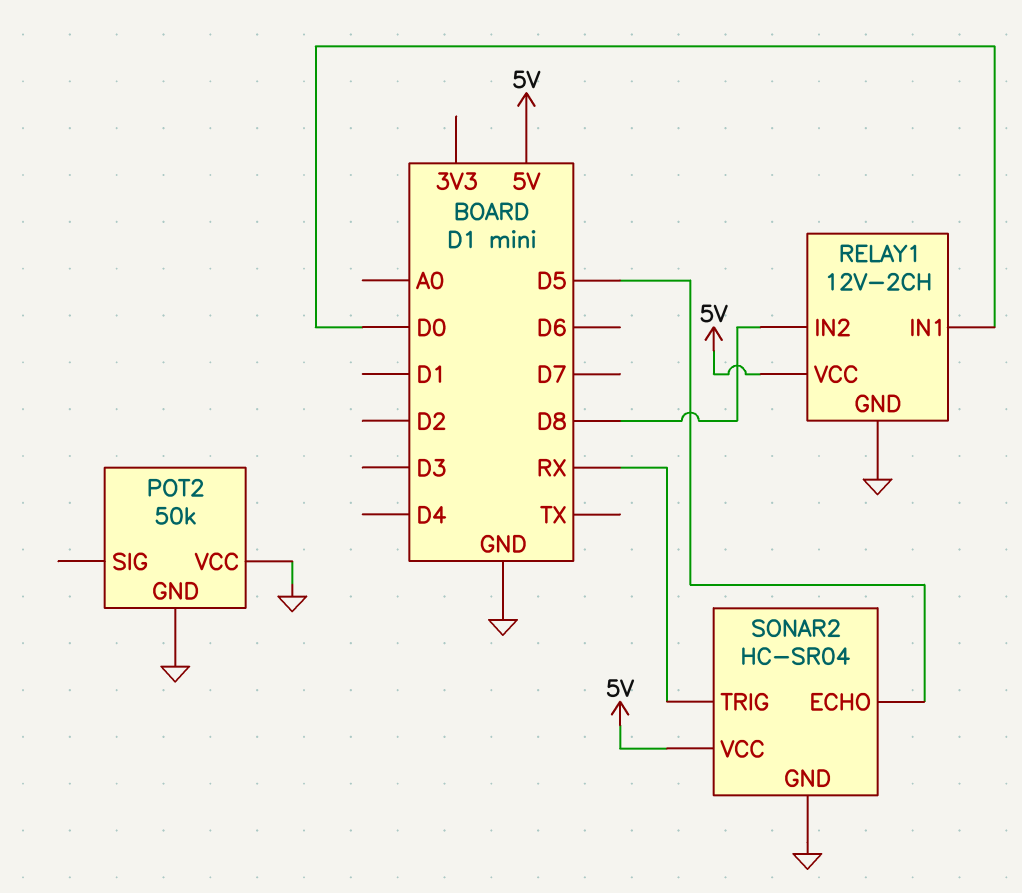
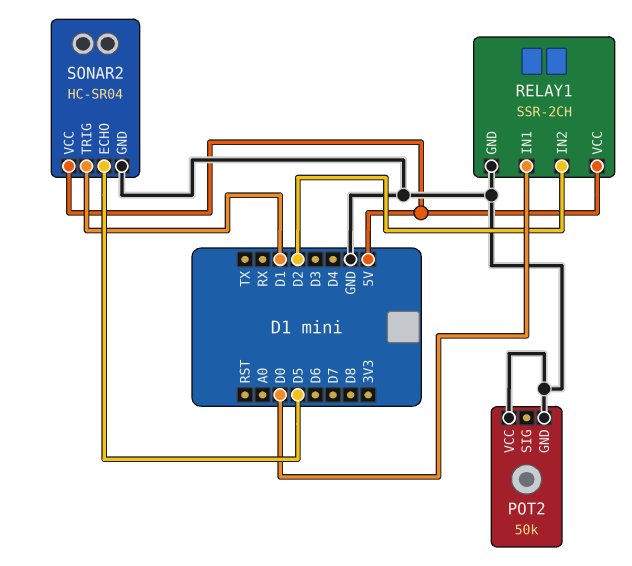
RELAY1: 12V-2CH -> SSR-2CH
RELAY1 pin IN2: D8 -> D2
SONAR2 pin TRIG: RX -> D1

